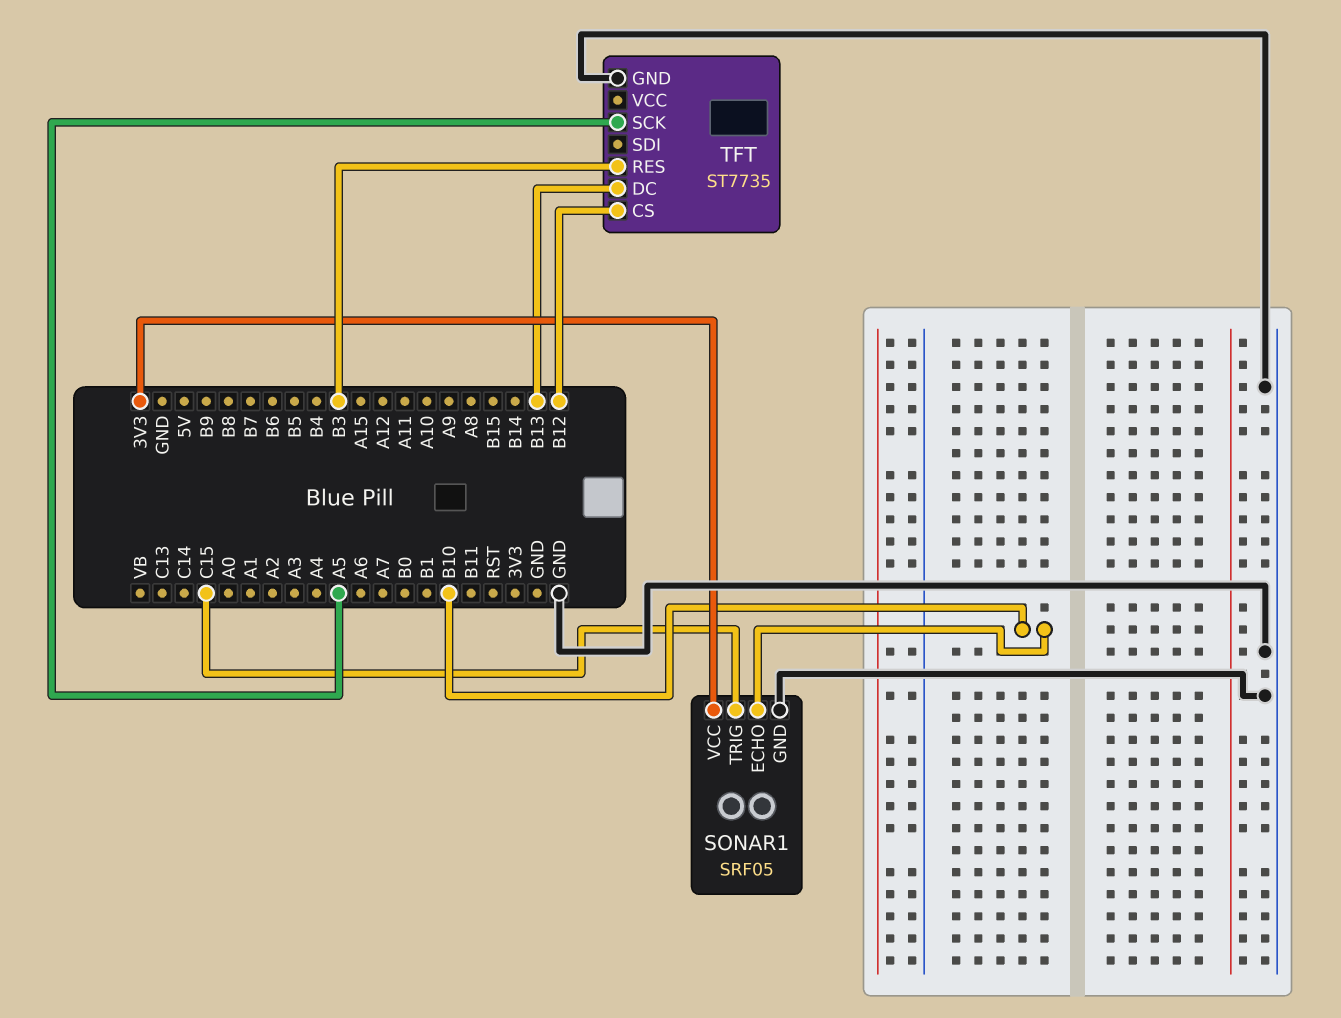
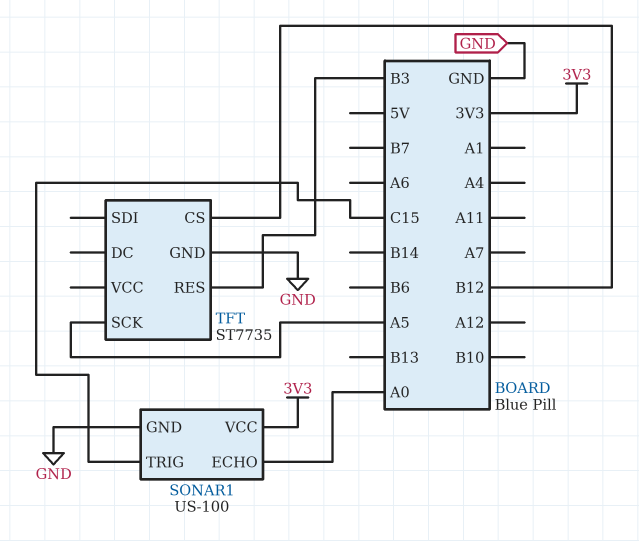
SONAR1: SRF05 -> US-100
SONAR1 pin ECHO: B10 -> A0
TFT pin DC: B13 -> none

